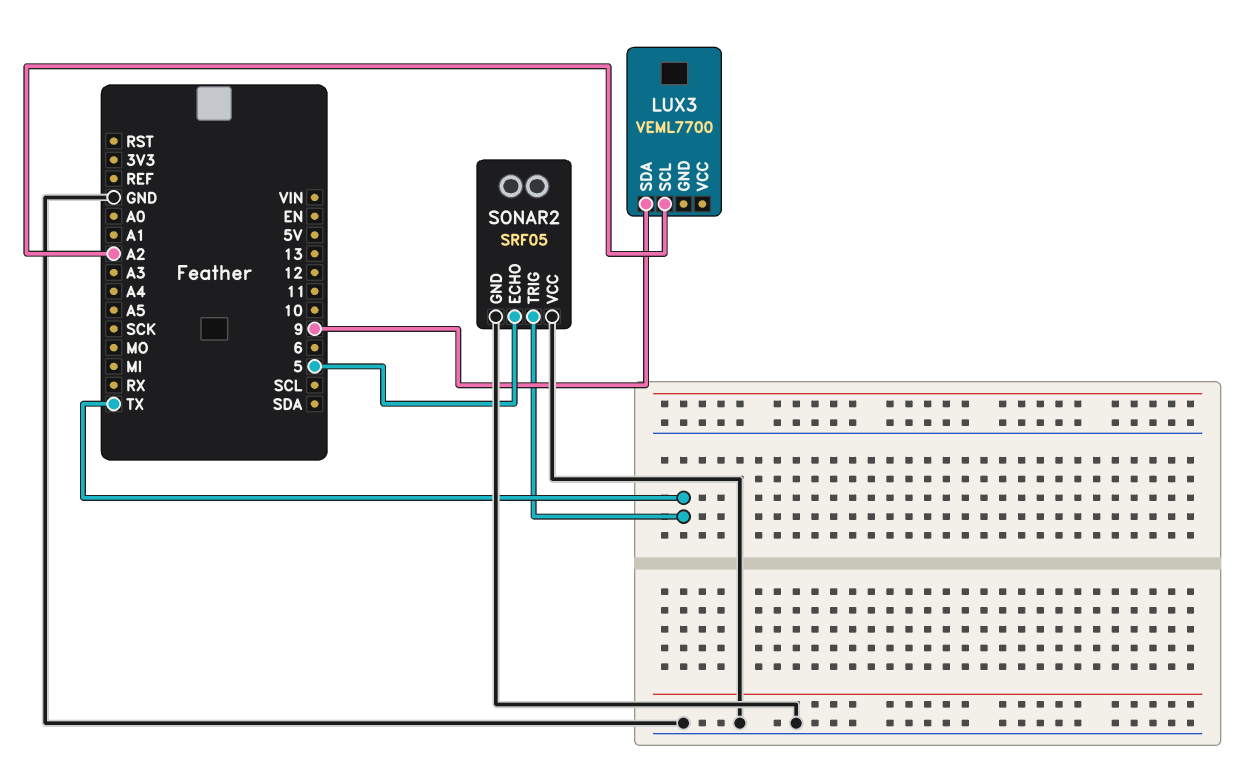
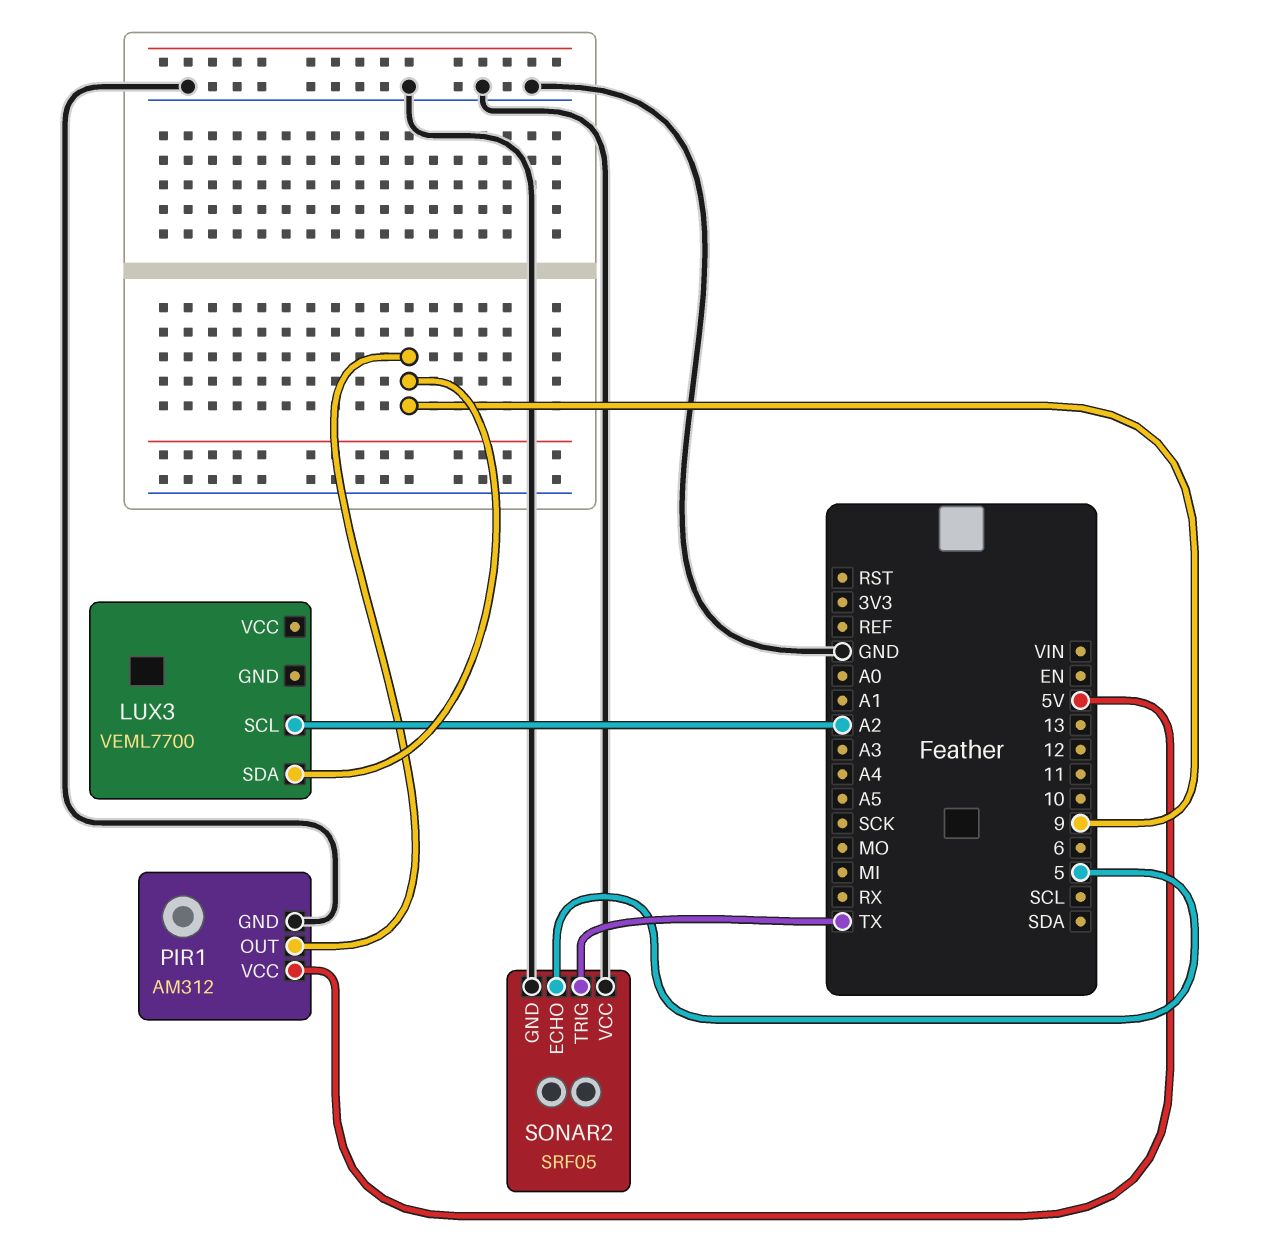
PIR1: none -> AM312
PIR1 pin GND: none -> GND
PIR1 pin OUT: none -> 9
PIR1 pin VCC: none -> 5V

